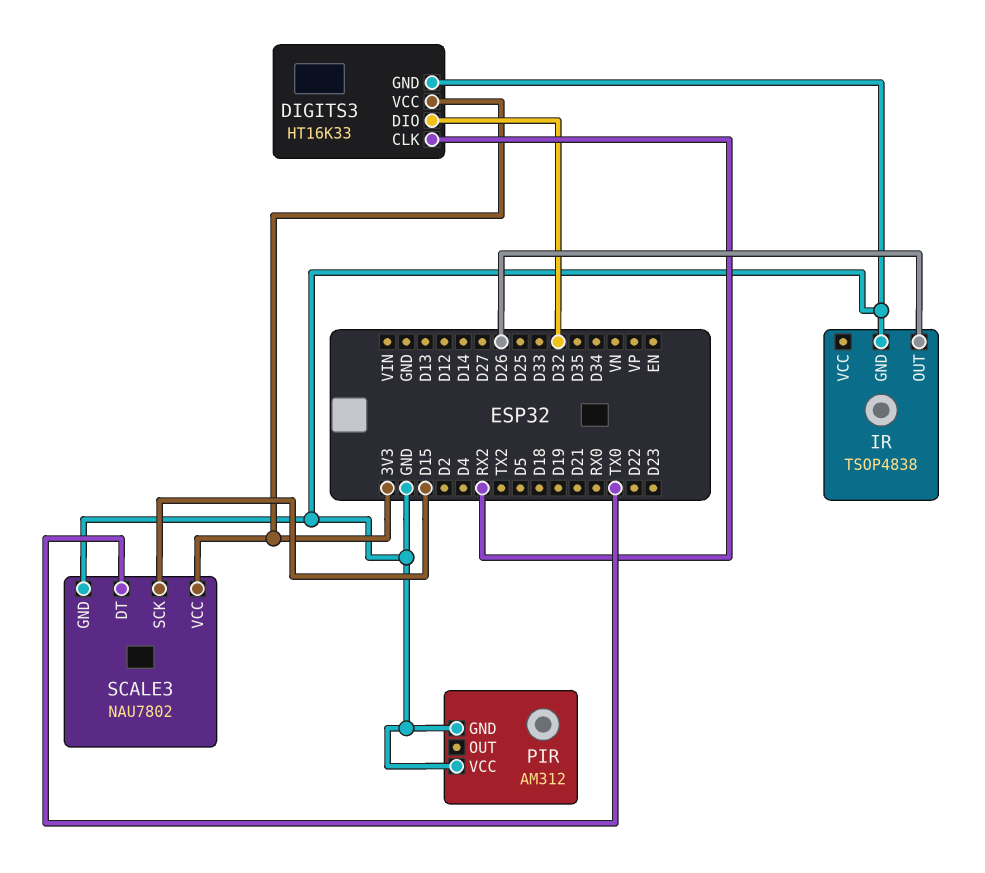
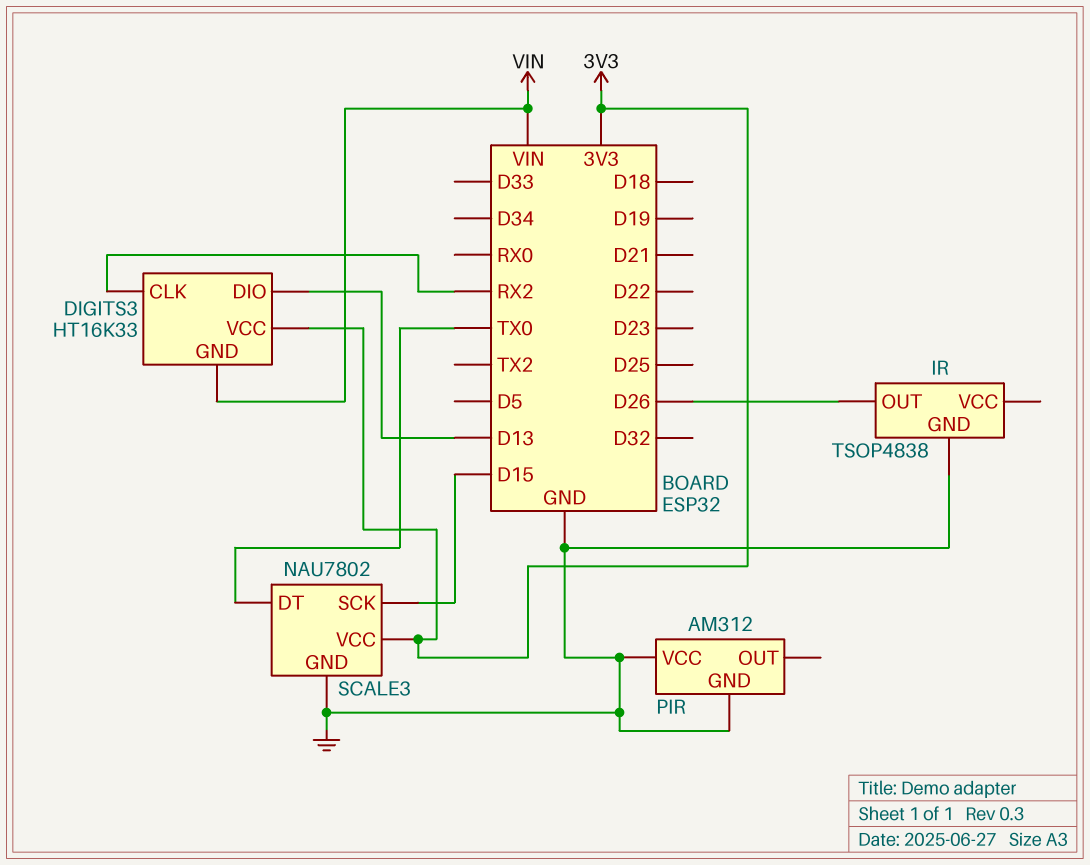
DIGITS3 pin DIO: D32 -> D13
DIGITS3 pin GND: GND -> VIN

